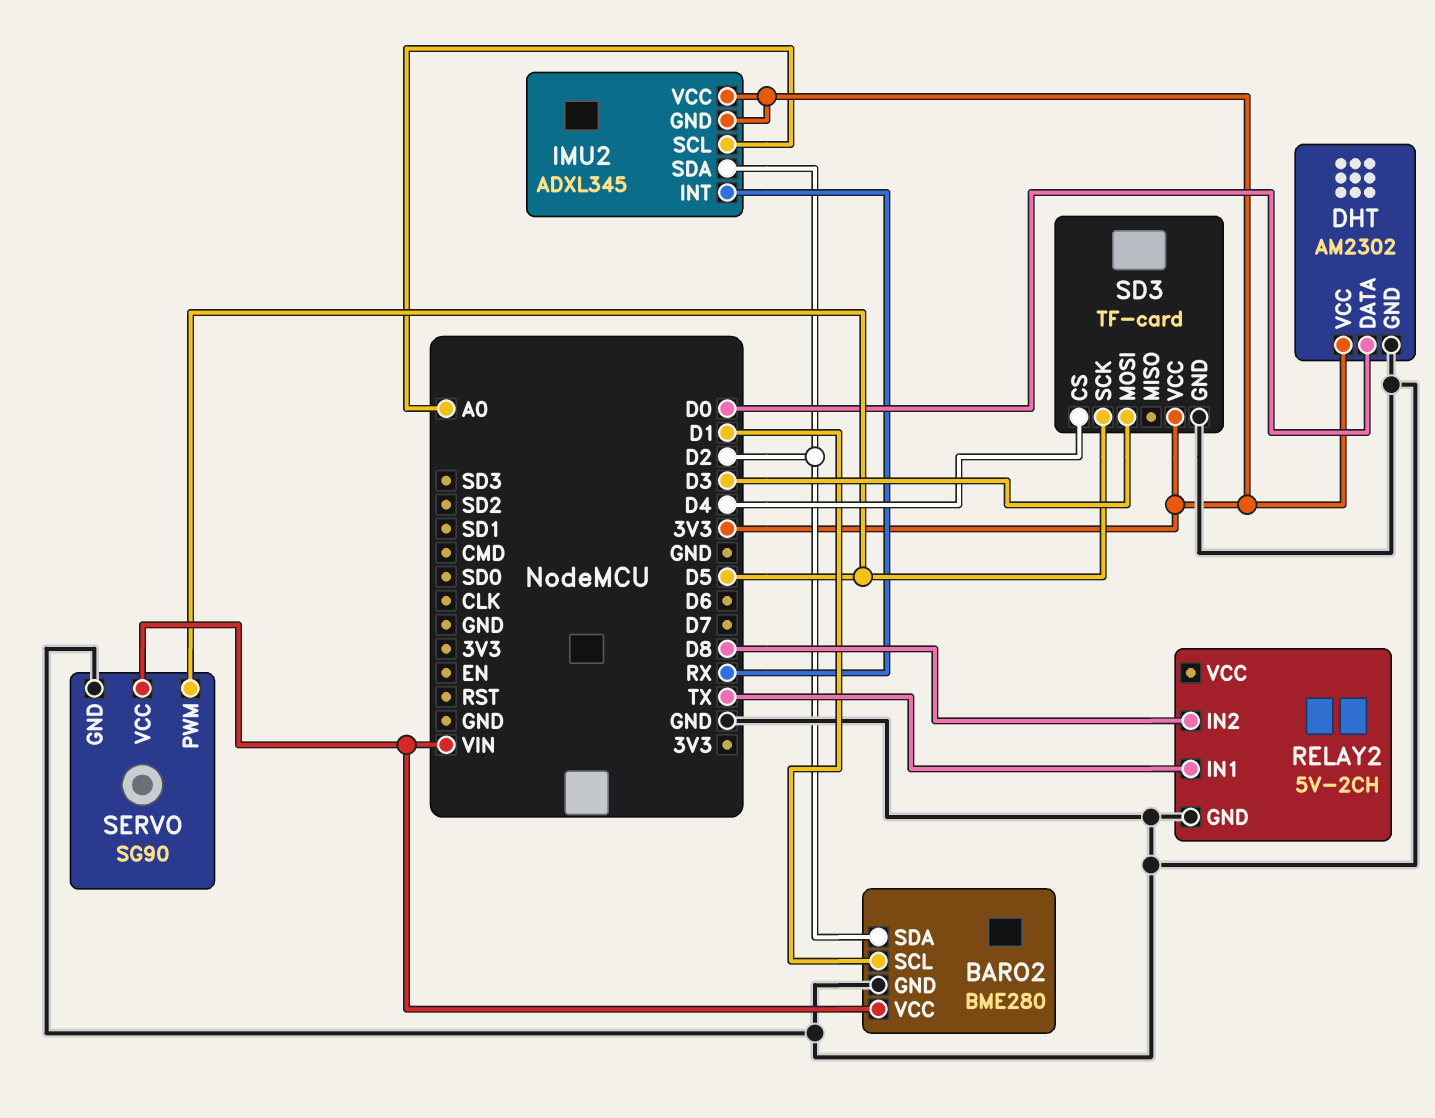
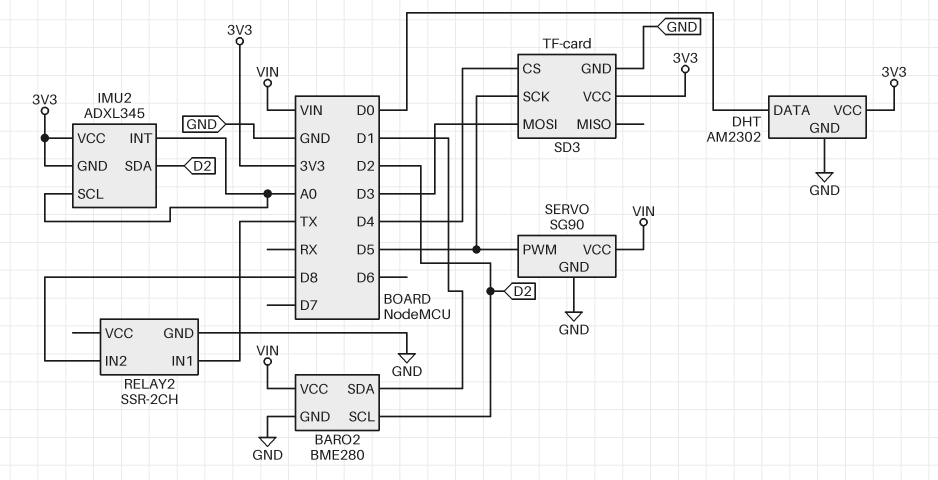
BARO2 pin SCL: D1 -> D2
BARO2 pin SDA: D2 -> D1
IMU2 pin INT: RX -> A0
RELAY2: 5V-2CH -> SSR-2CH

